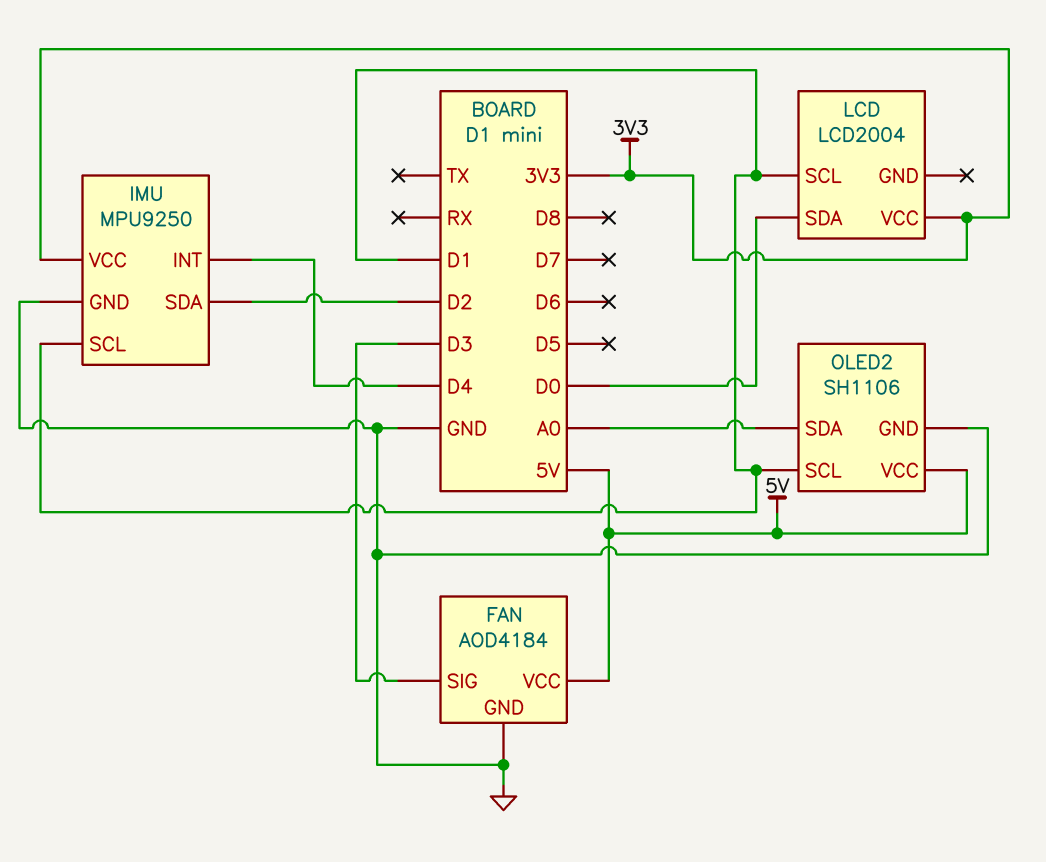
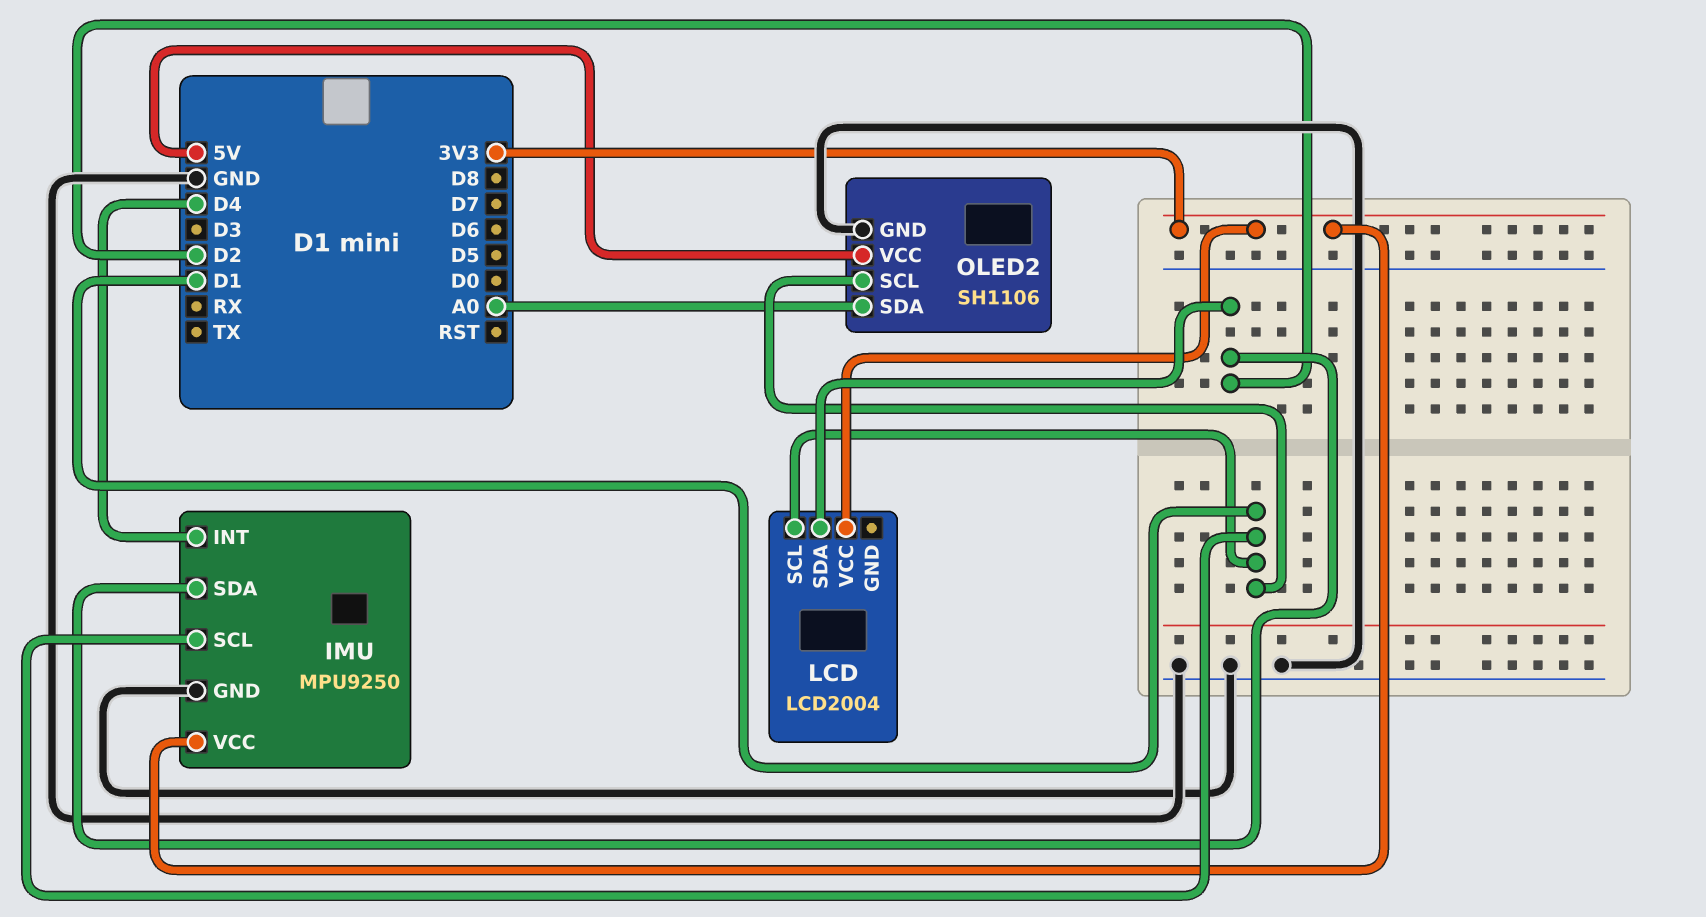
FAN: AOD4184 -> none
FAN pin GND: GND -> none
FAN pin SIG: D3 -> none
FAN pin VCC: 5V -> none
LCD pin SDA: D0 -> D2

